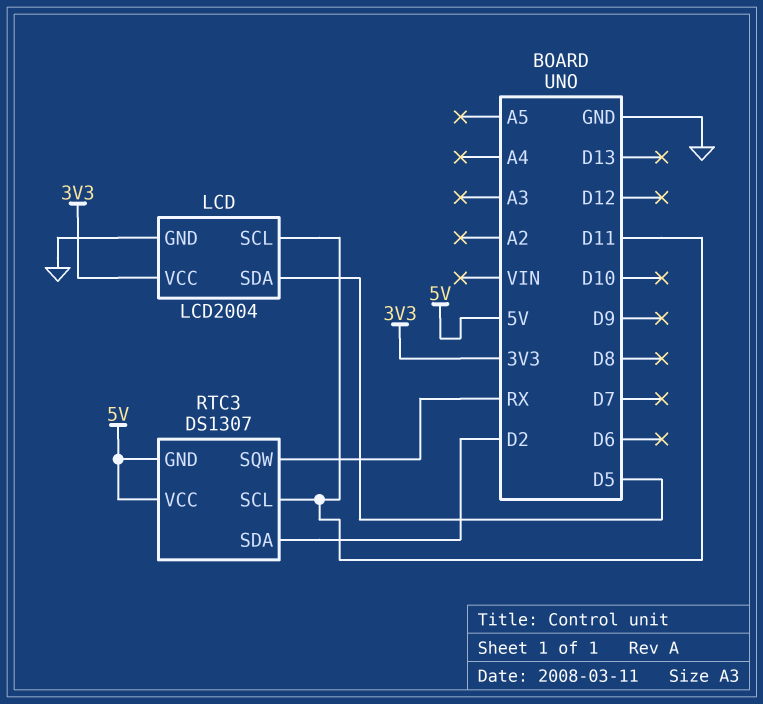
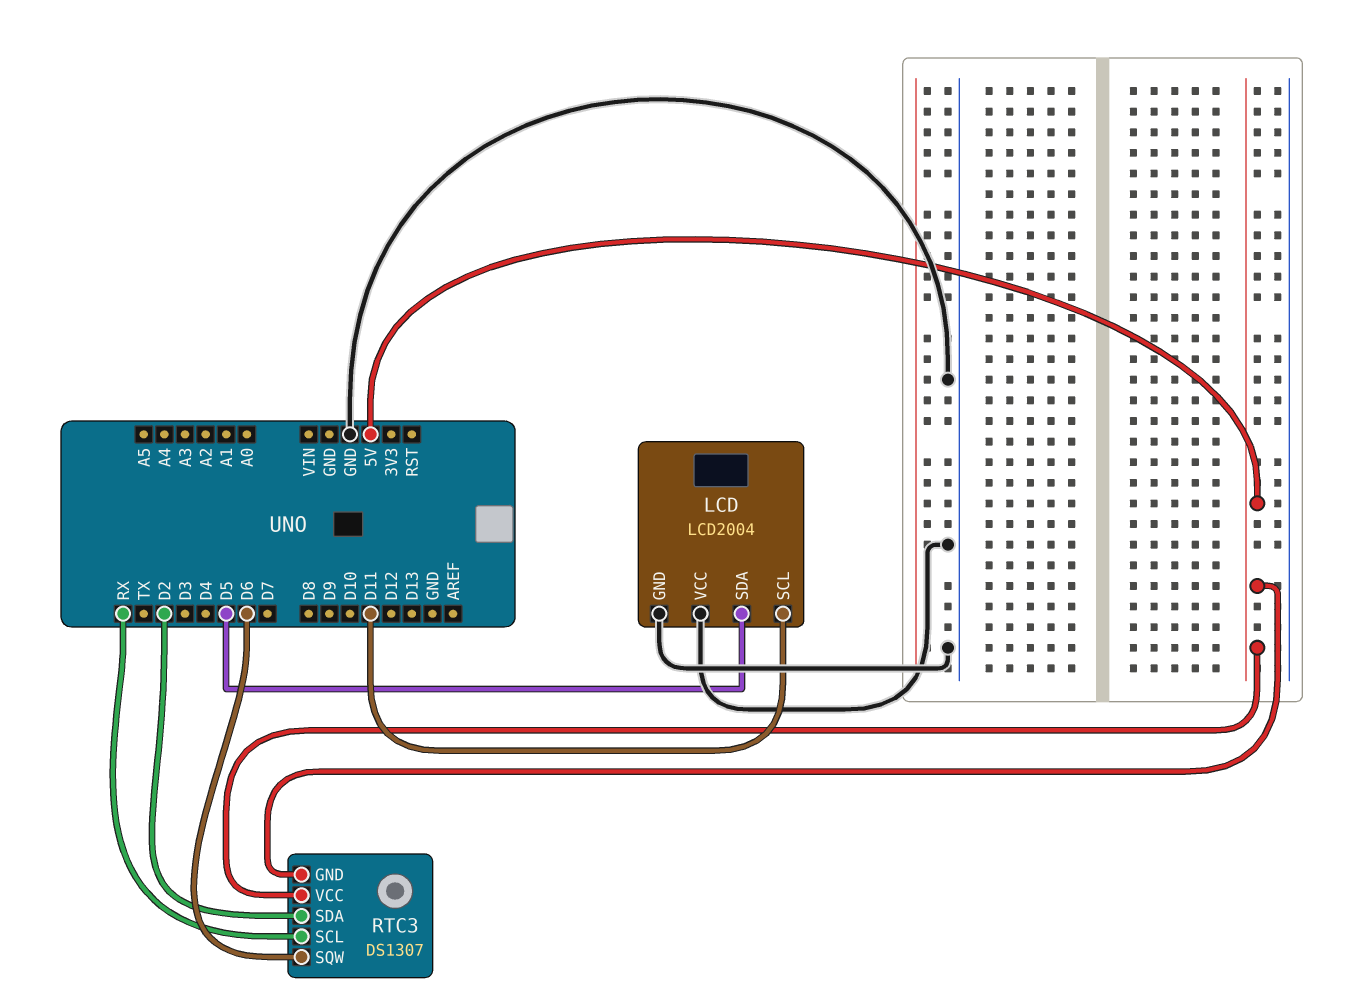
LCD pin VCC: 3V3 -> GND
RTC3 pin SCL: D11 -> RX
RTC3 pin SQW: RX -> D6

